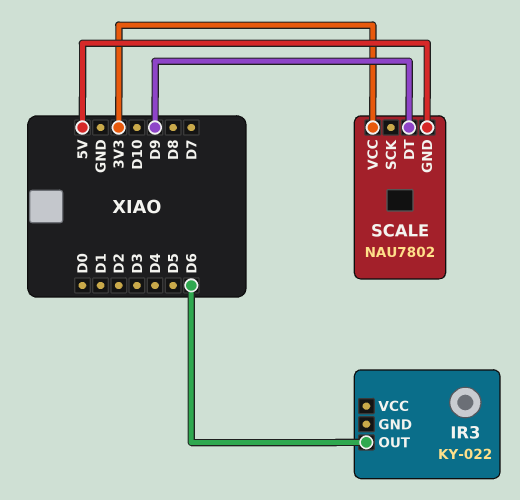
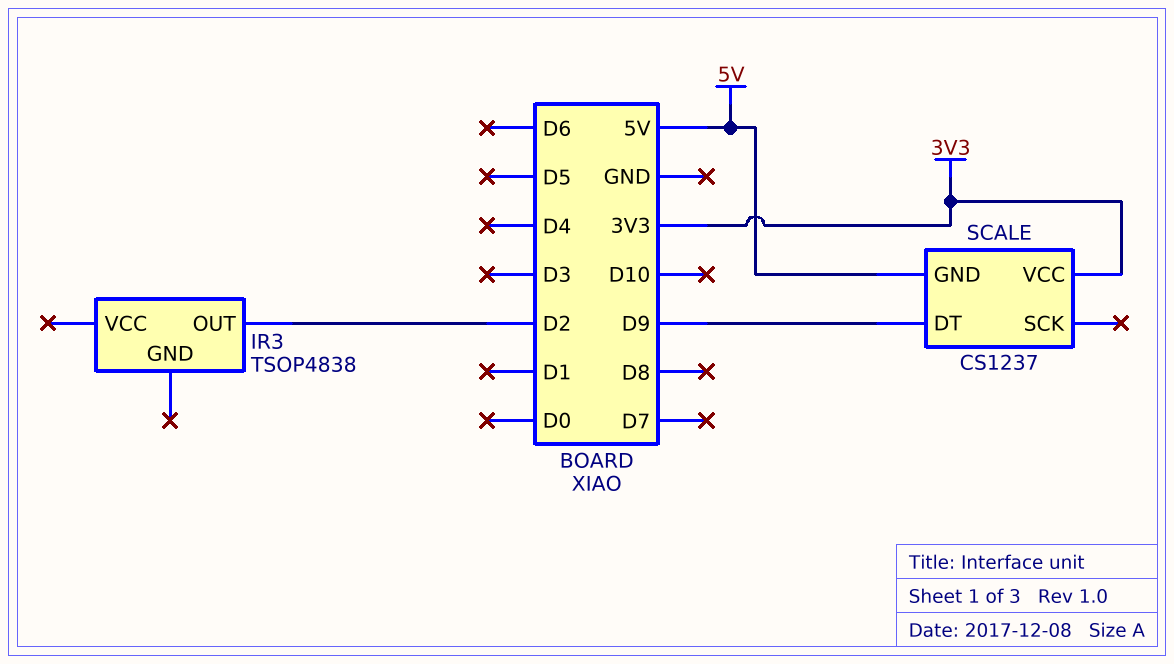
IR3: KY-022 -> TSOP4838
IR3 pin OUT: D6 -> D2
SCALE: NAU7802 -> CS1237

